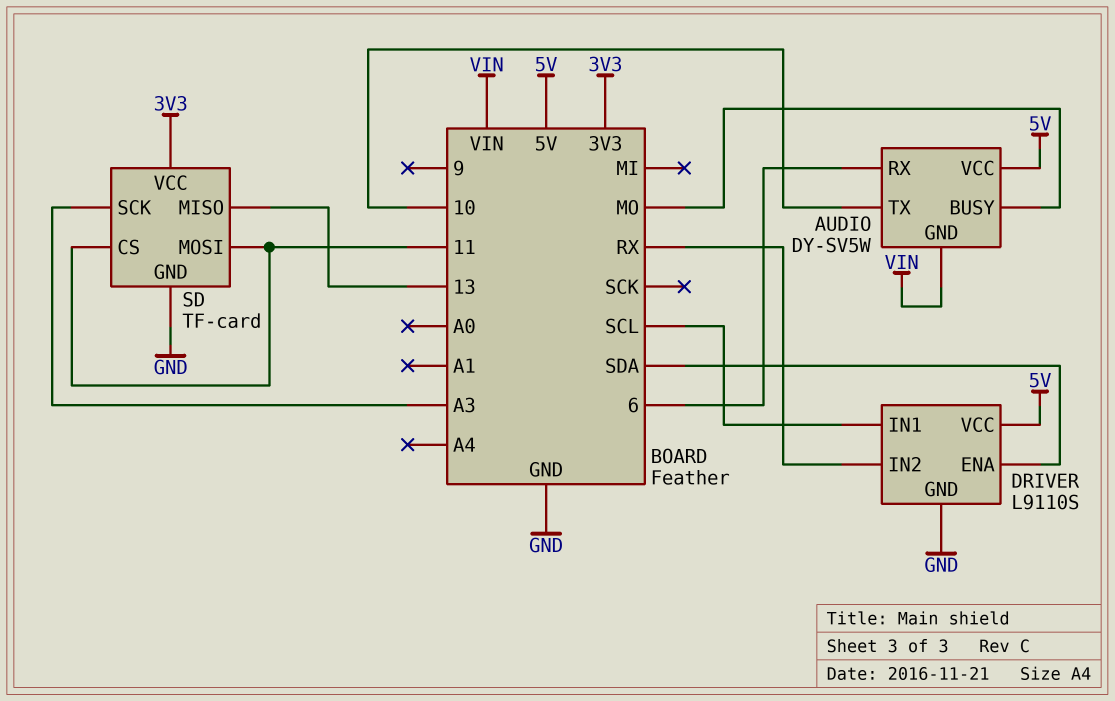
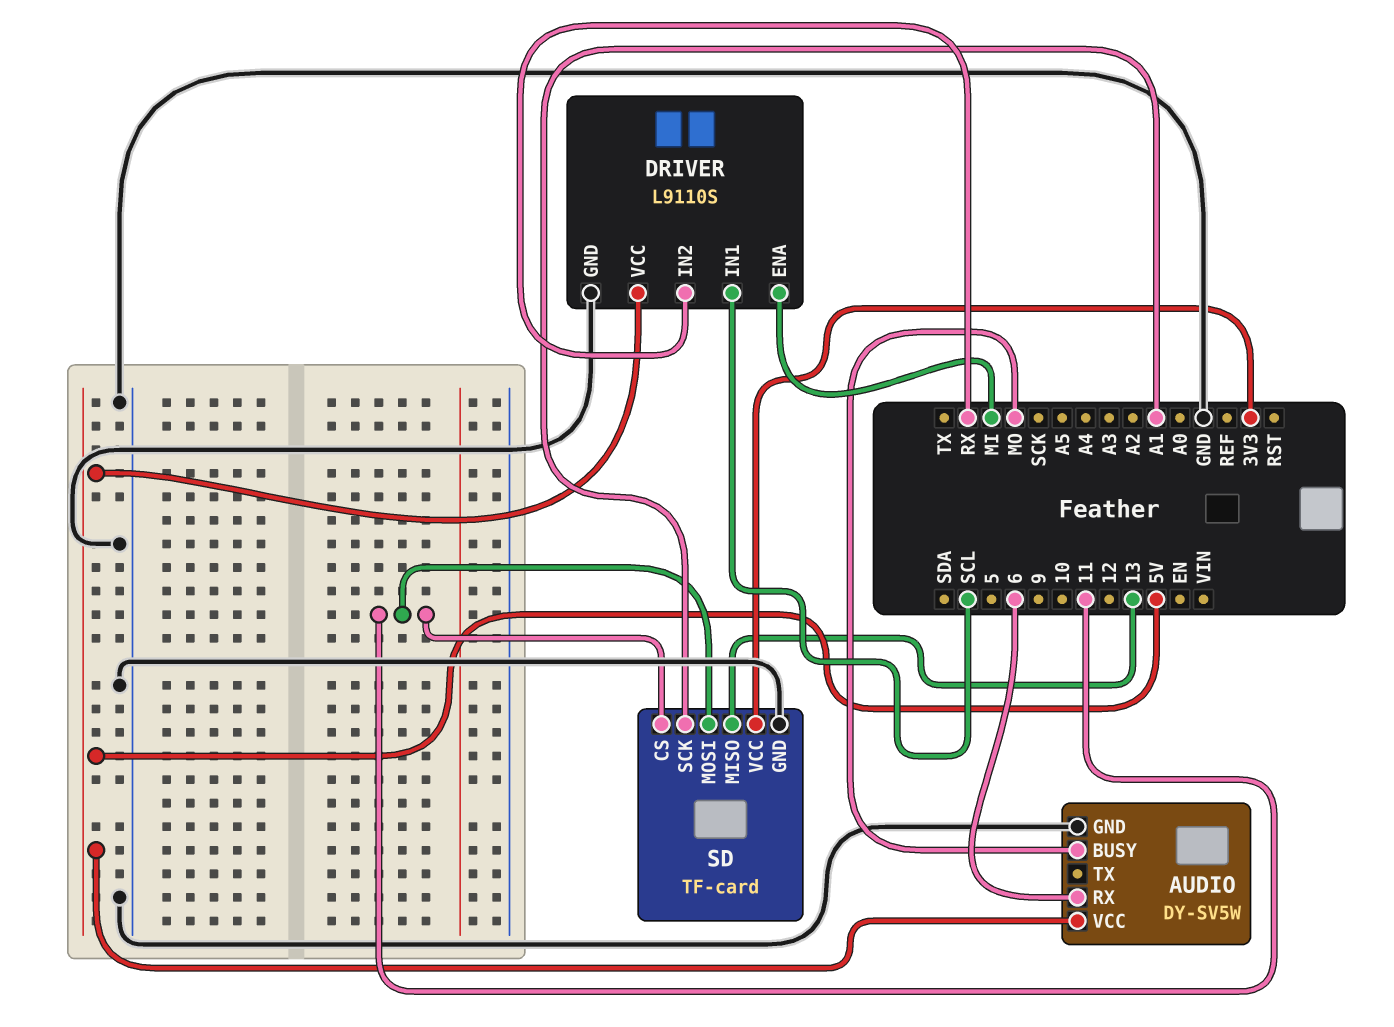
AUDIO pin GND: VIN -> GND
AUDIO pin TX: 10 -> none
DRIVER pin ENA: SDA -> MI
SD pin SCK: A3 -> A1

